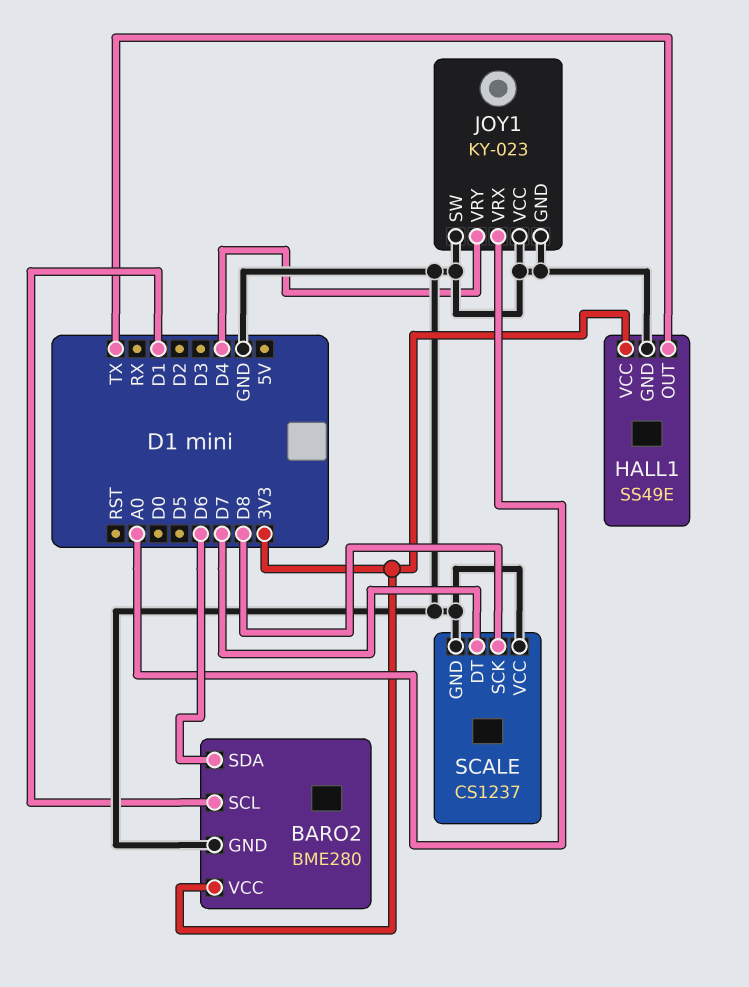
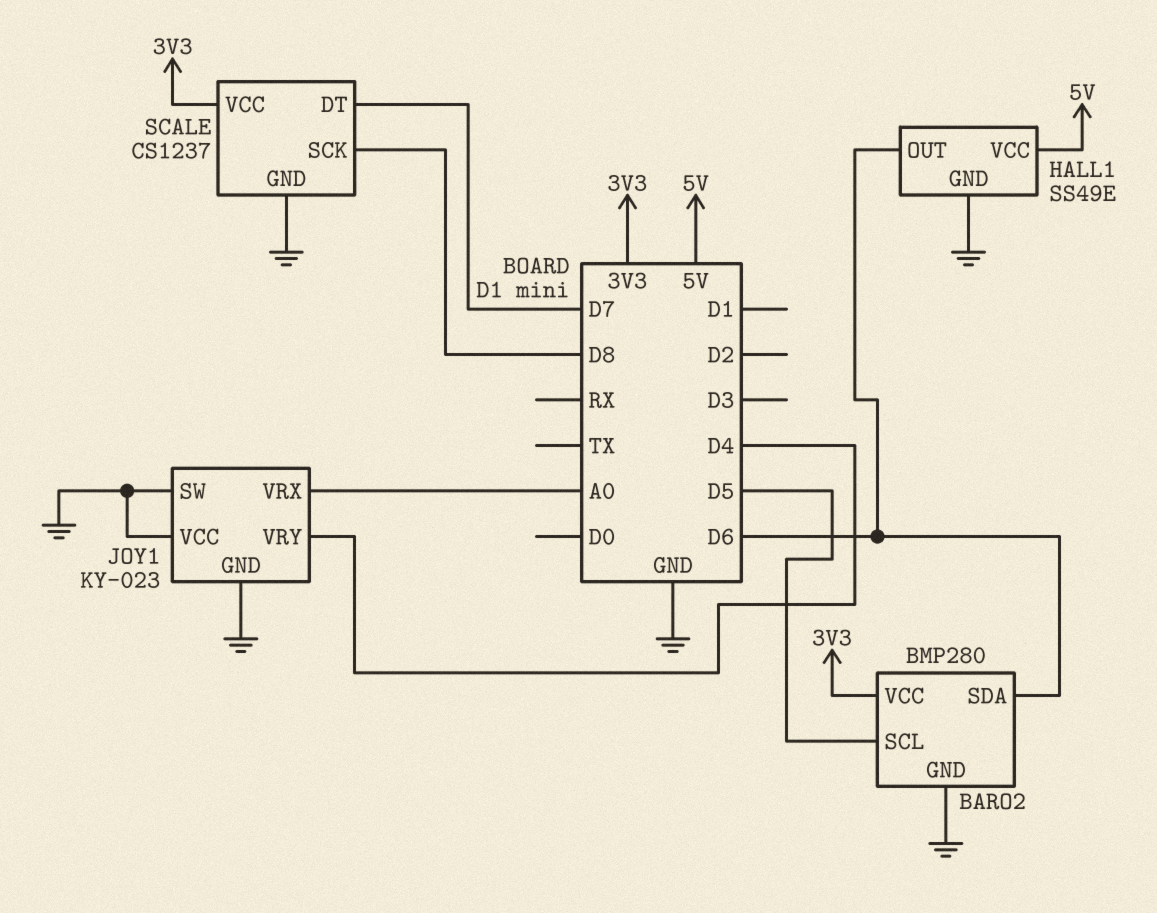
BARO2: BME280 -> BMP280
BARO2 pin SCL: D1 -> D5
HALL1 pin OUT: TX -> D6
HALL1 pin VCC: 3V3 -> 5V
SCALE pin VCC: GND -> 3V3

